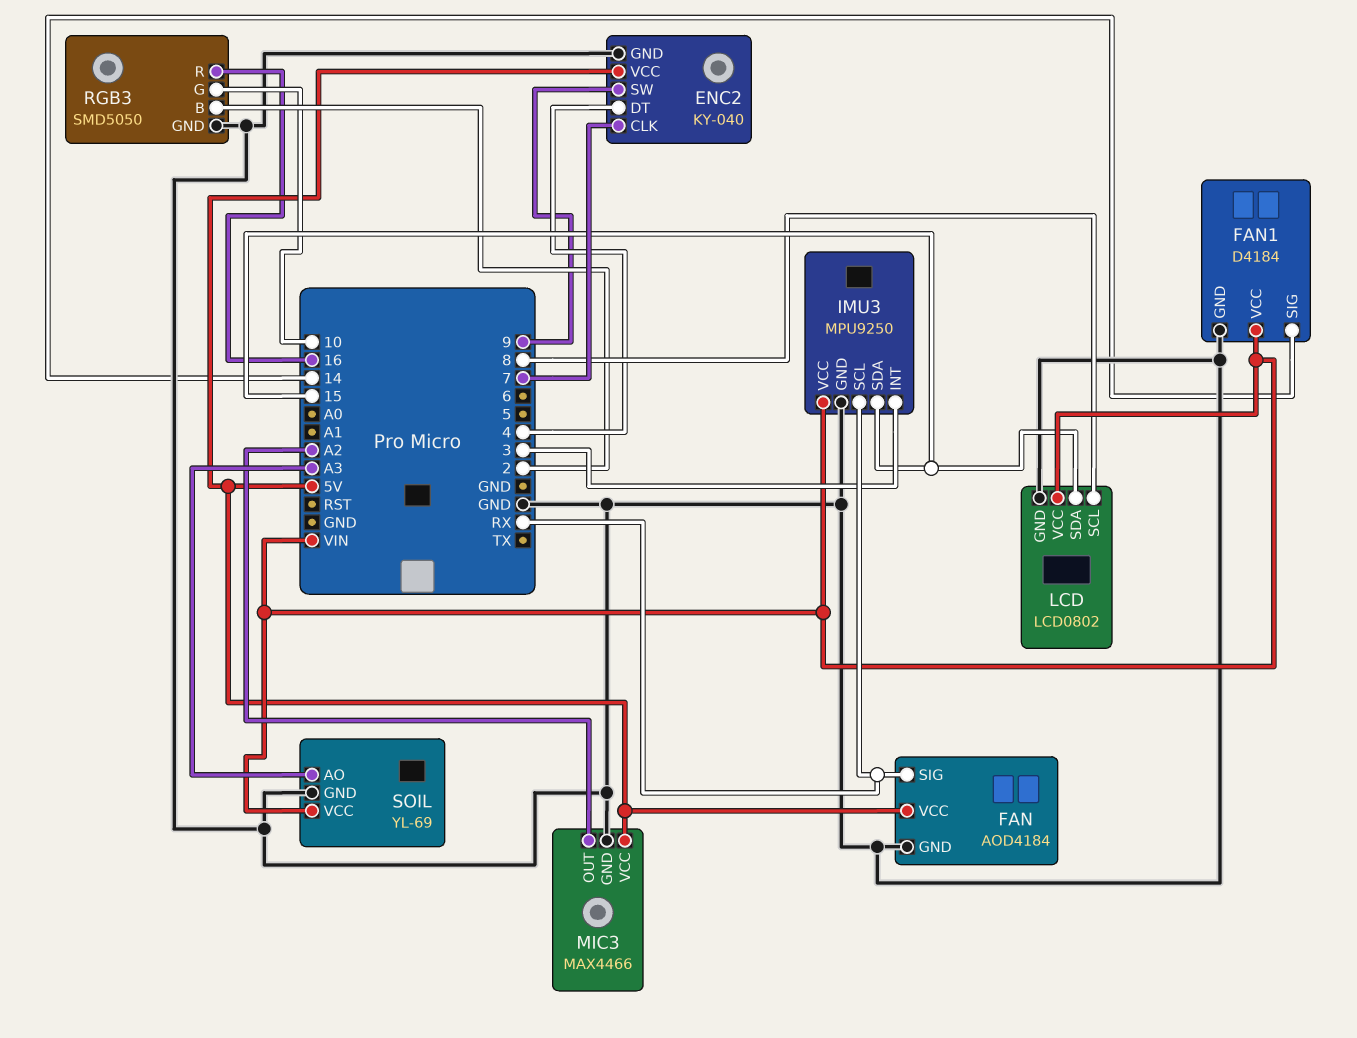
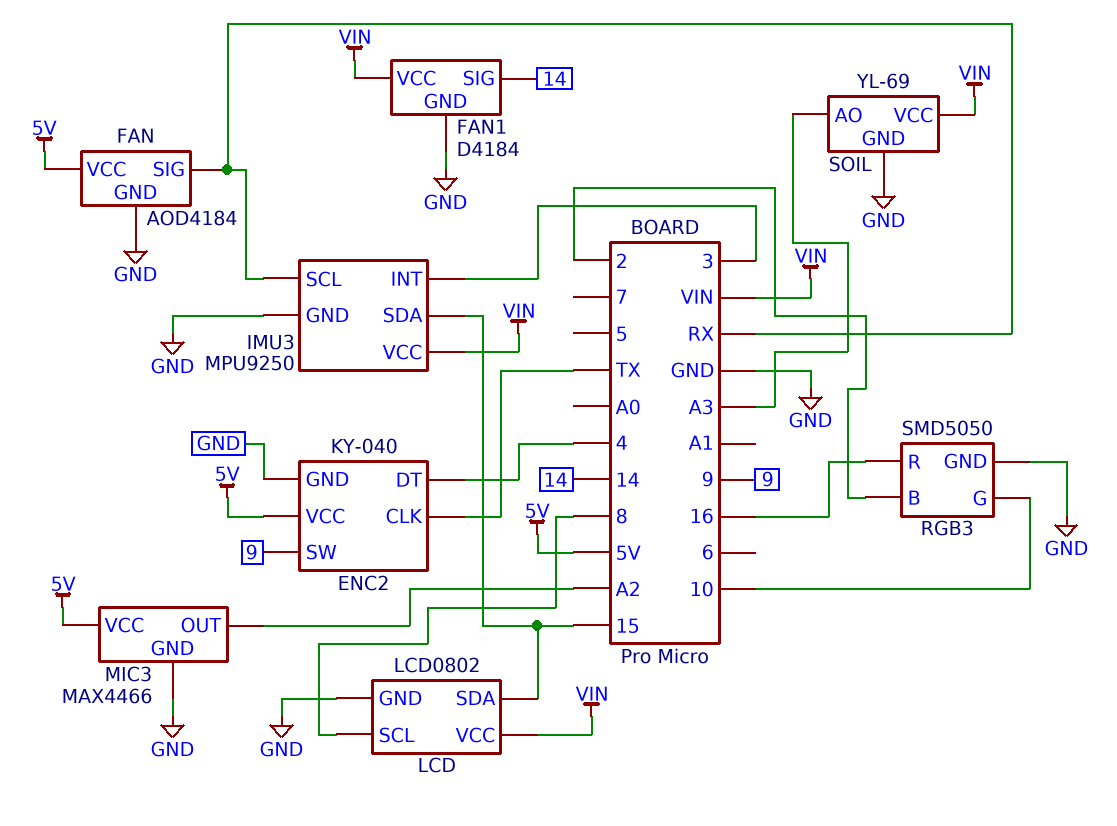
ENC2 pin CLK: 7 -> TX

